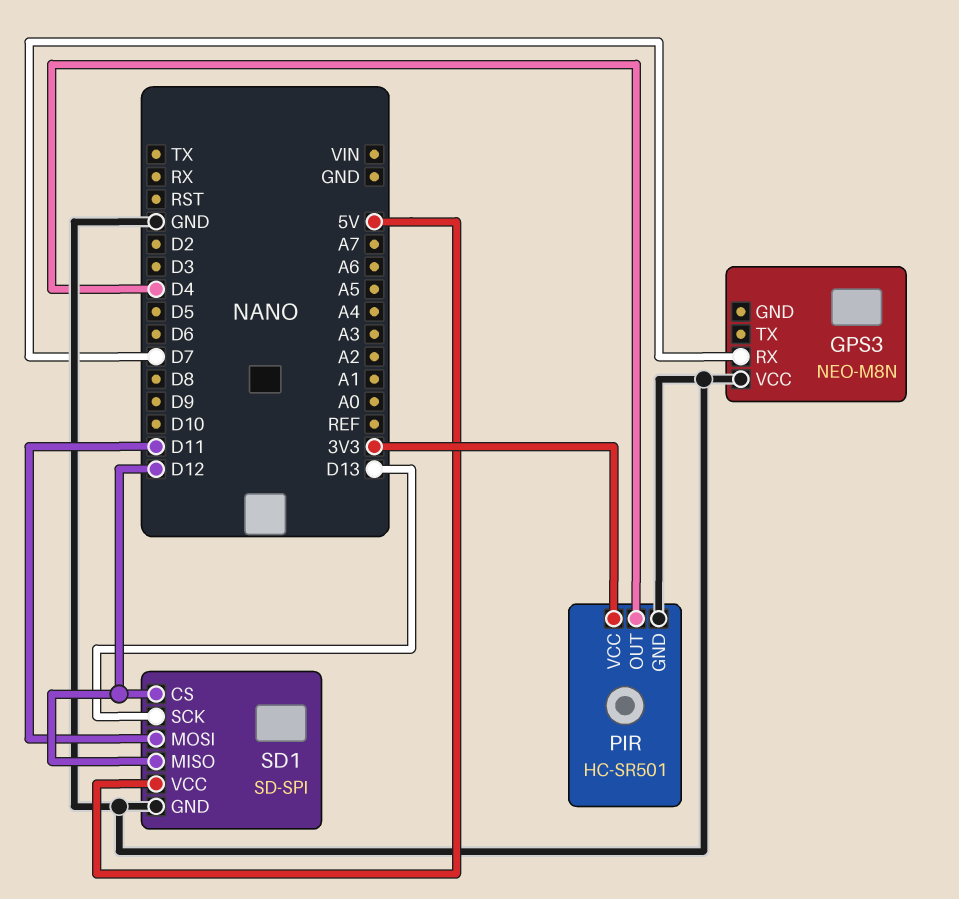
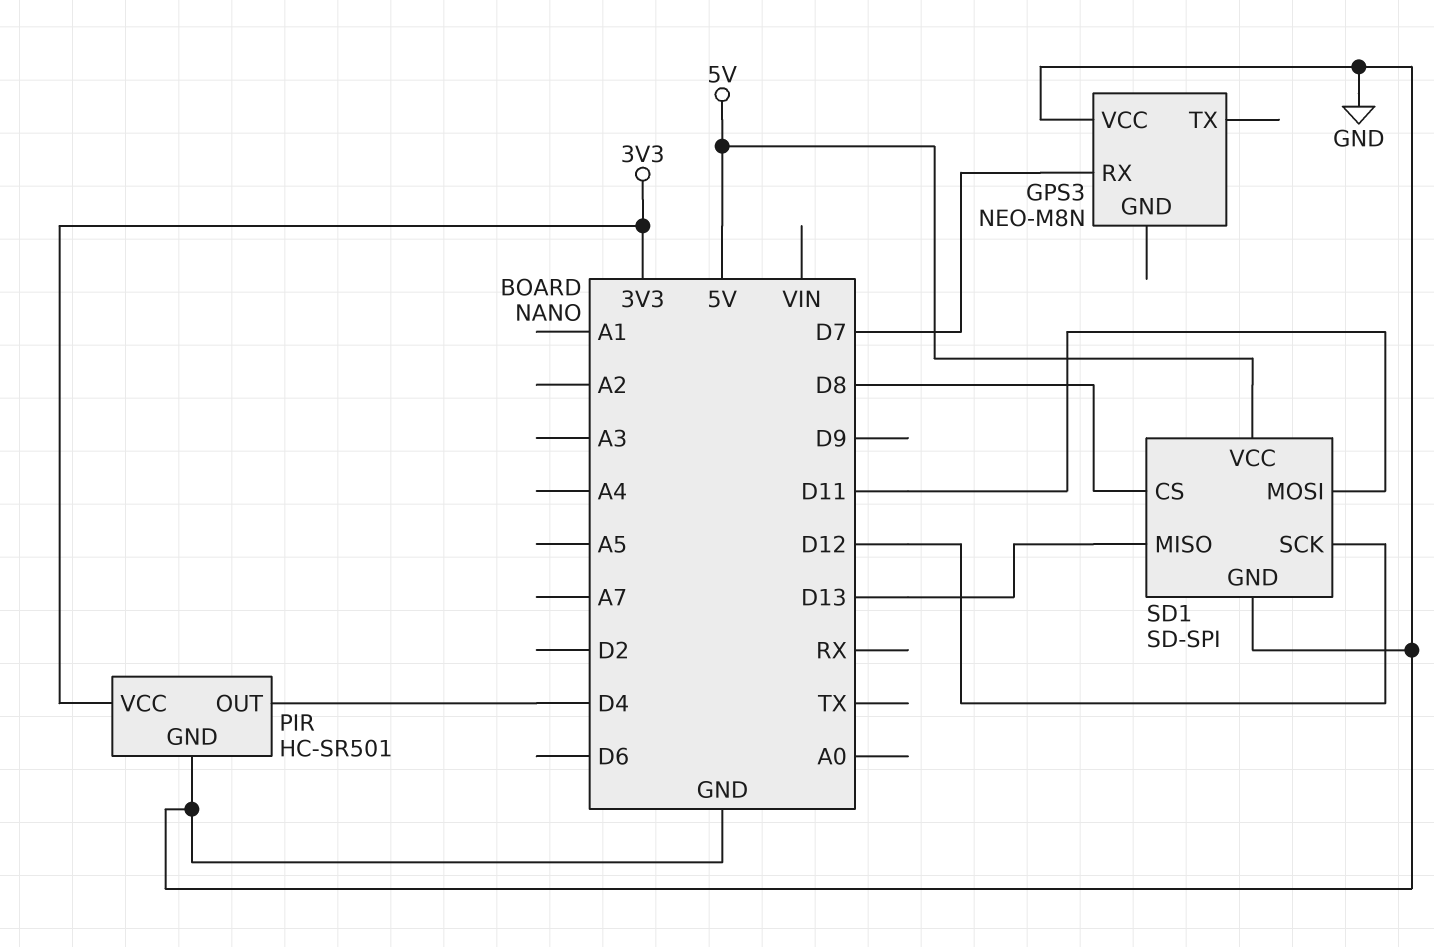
SD1 pin CS: D12 -> D8
SD1 pin MISO: D12 -> D13
SD1 pin SCK: D13 -> D12

